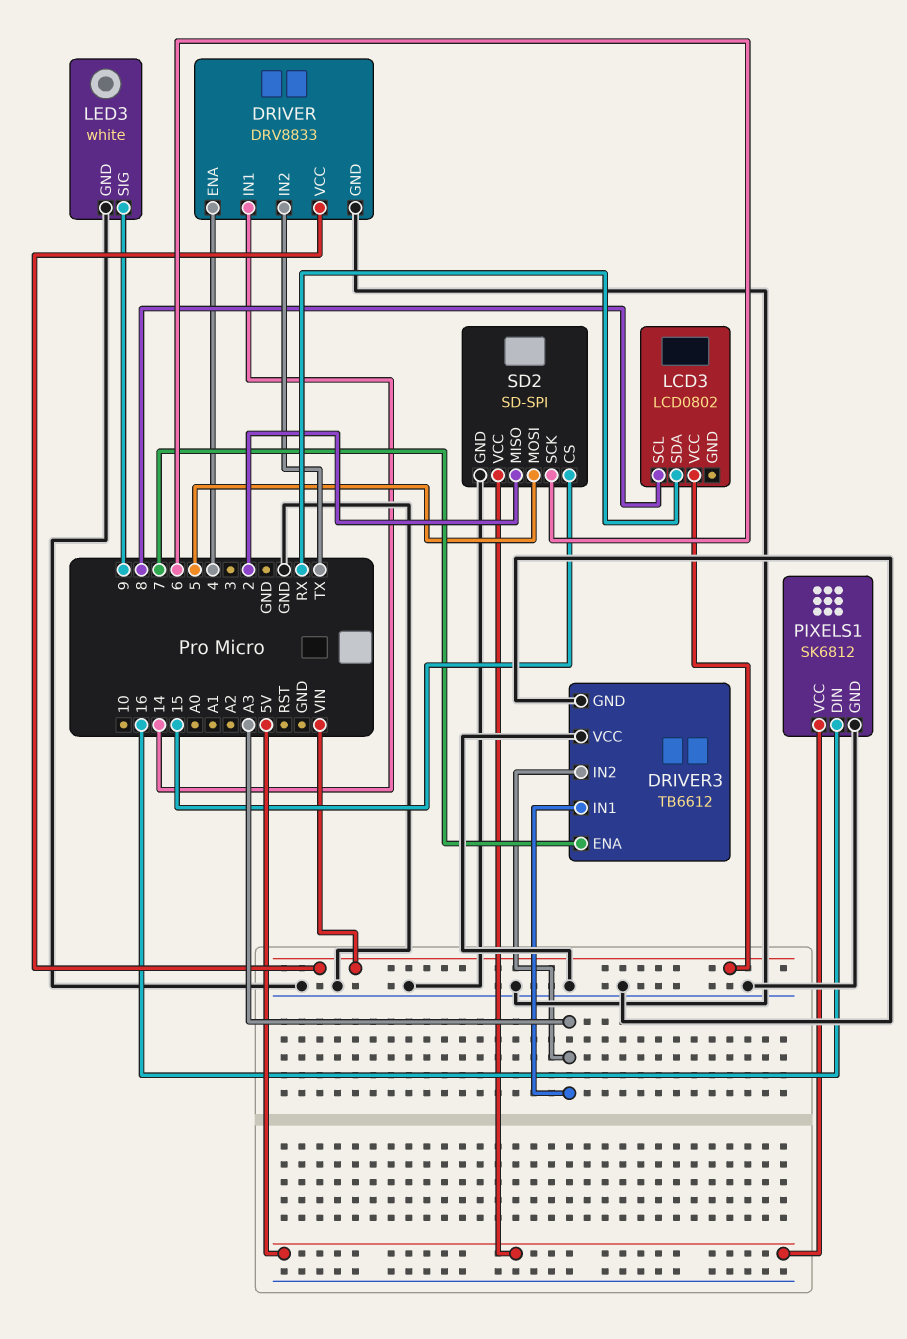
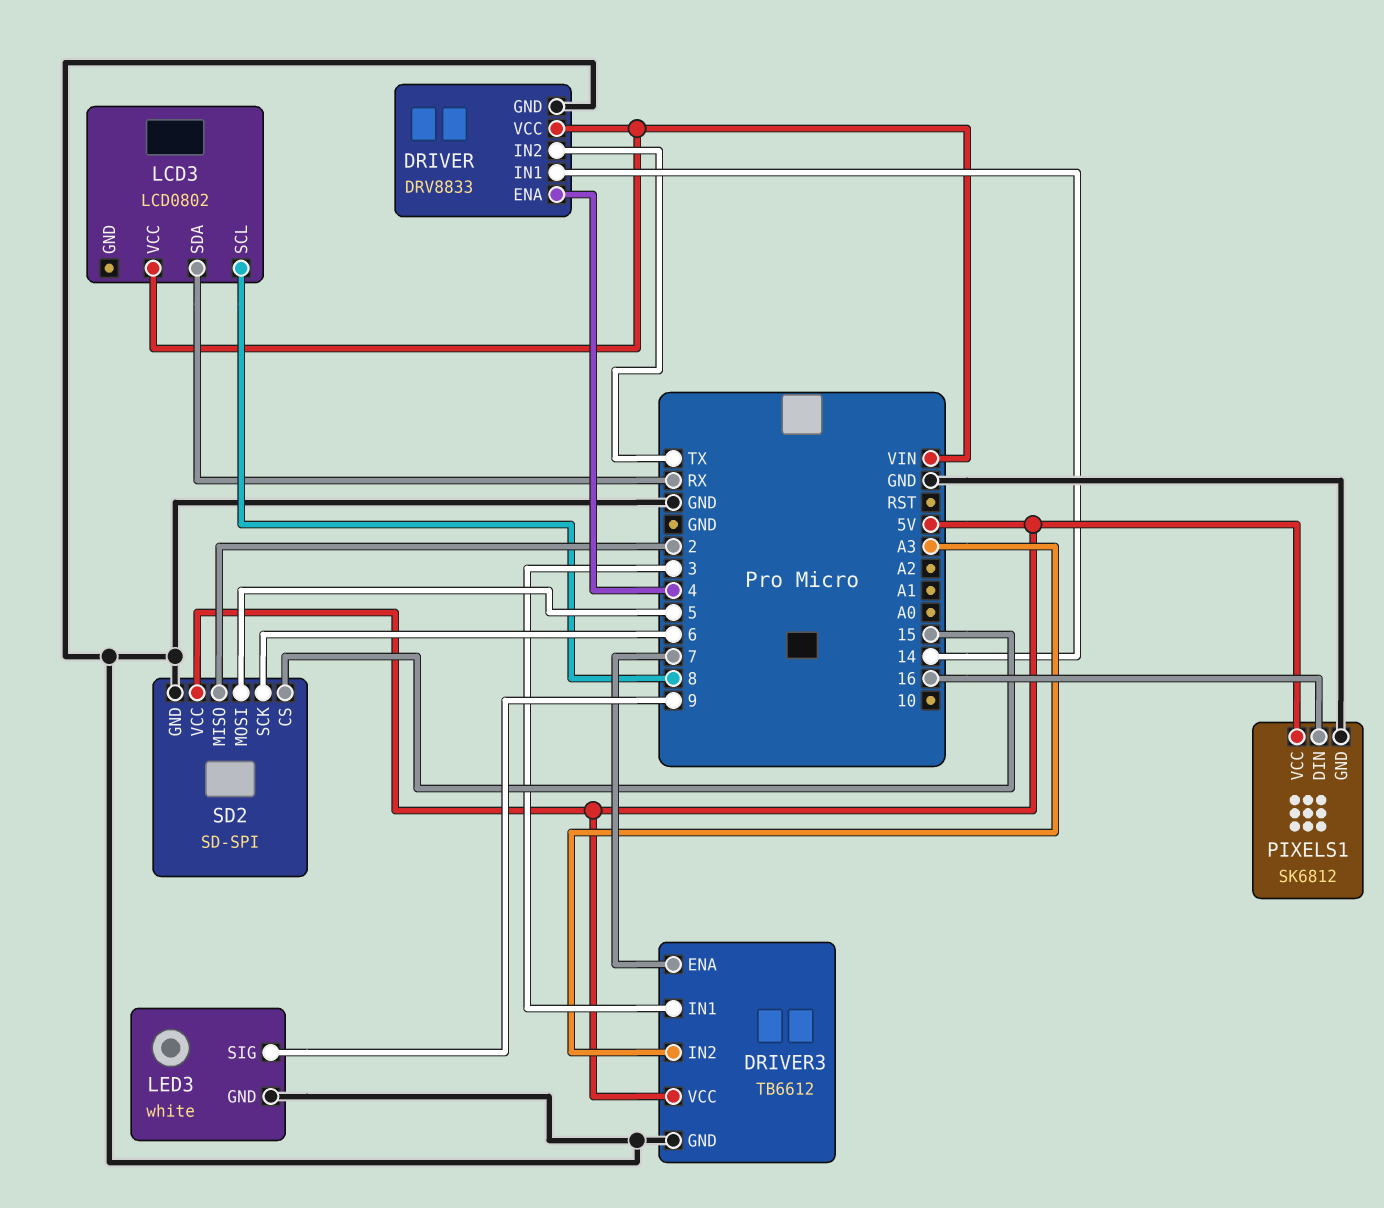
DRIVER3 pin IN1: A3 -> 3
DRIVER3 pin VCC: GND -> 5V

